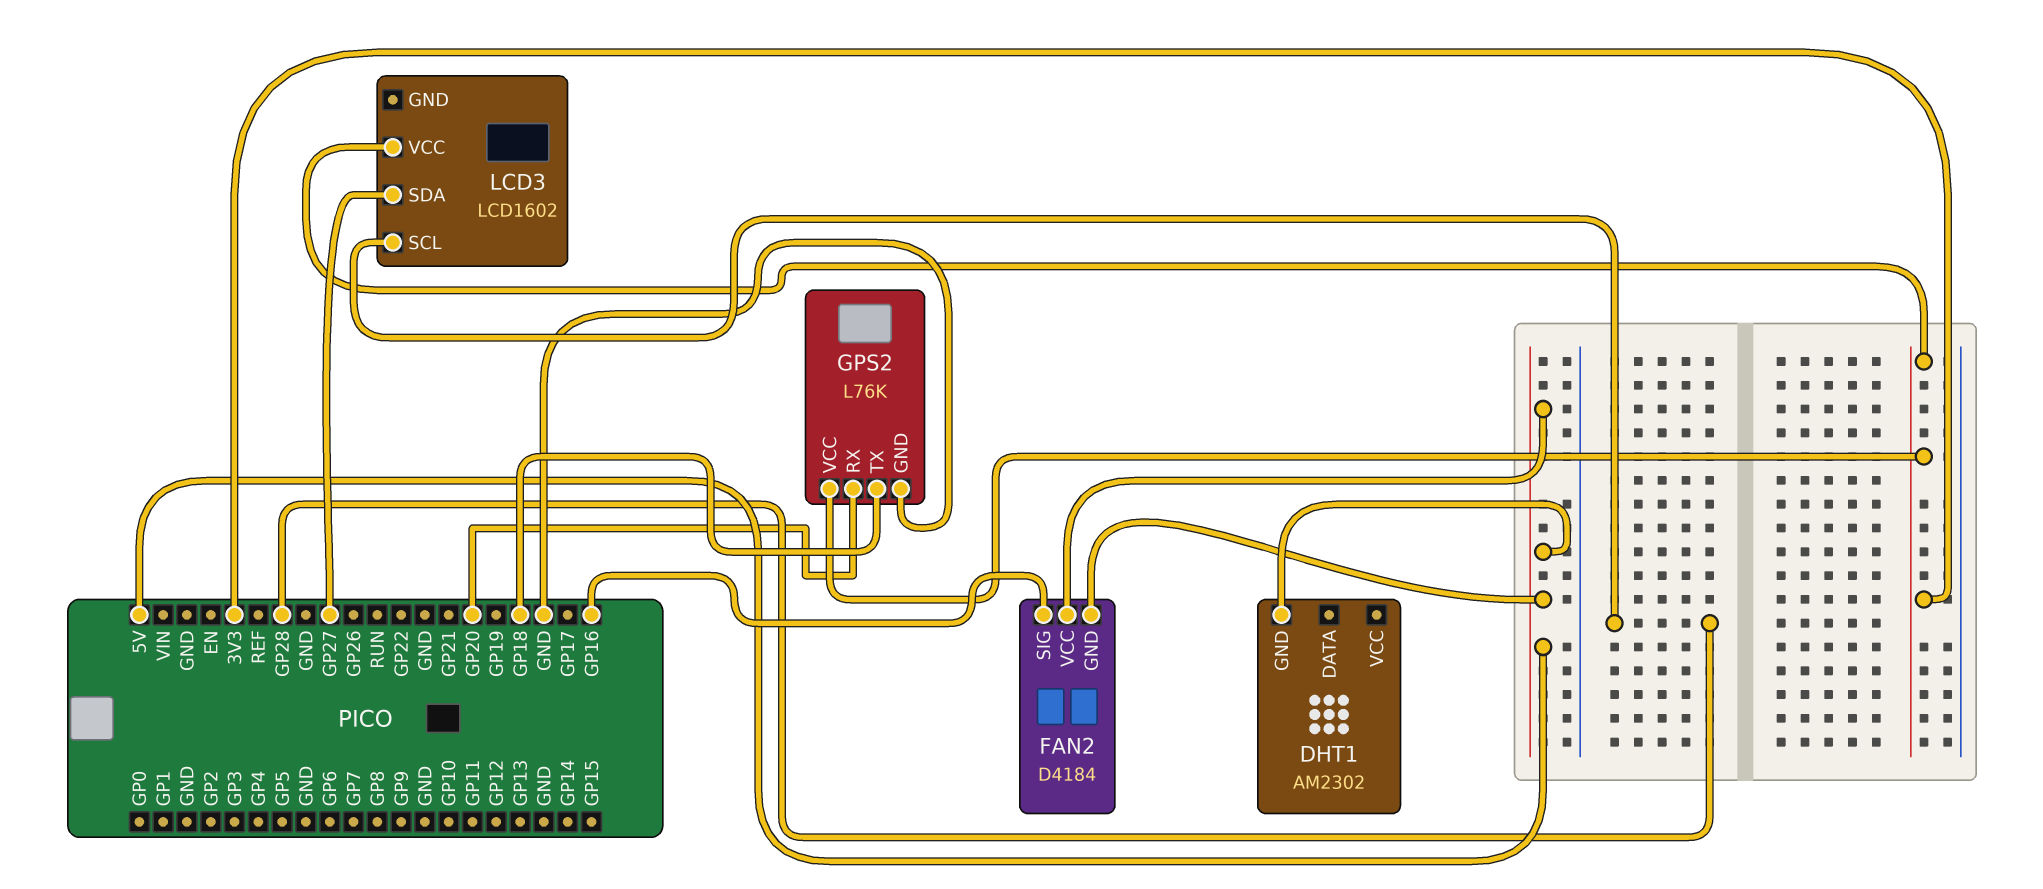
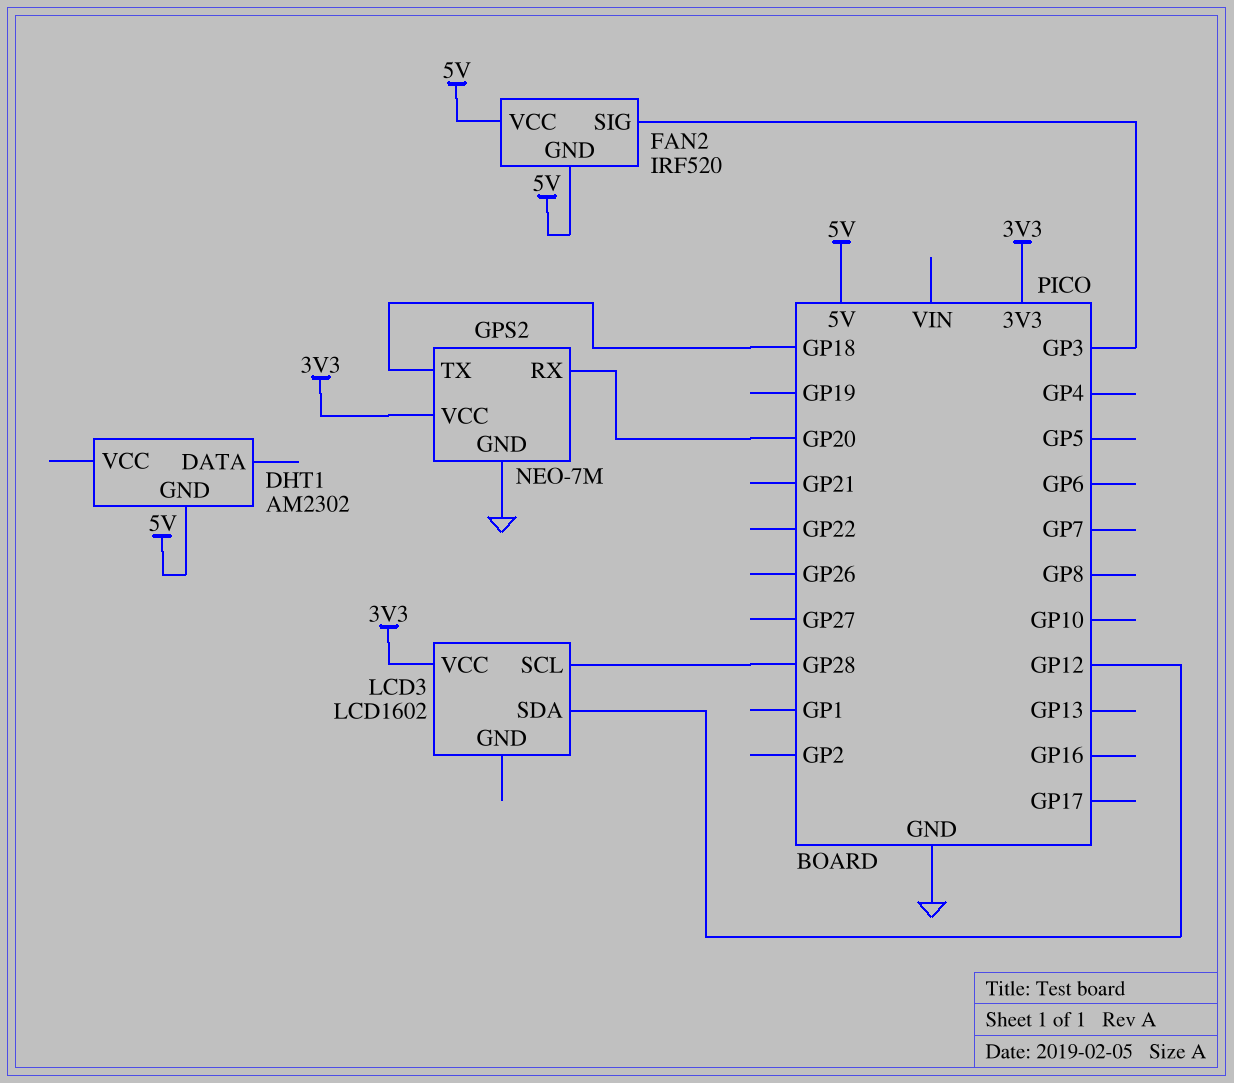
FAN2: D4184 -> IRF520
FAN2 pin SIG: GP16 -> GP3
GPS2: L76K -> NEO-7M
LCD3 pin SDA: GP27 -> GP12

